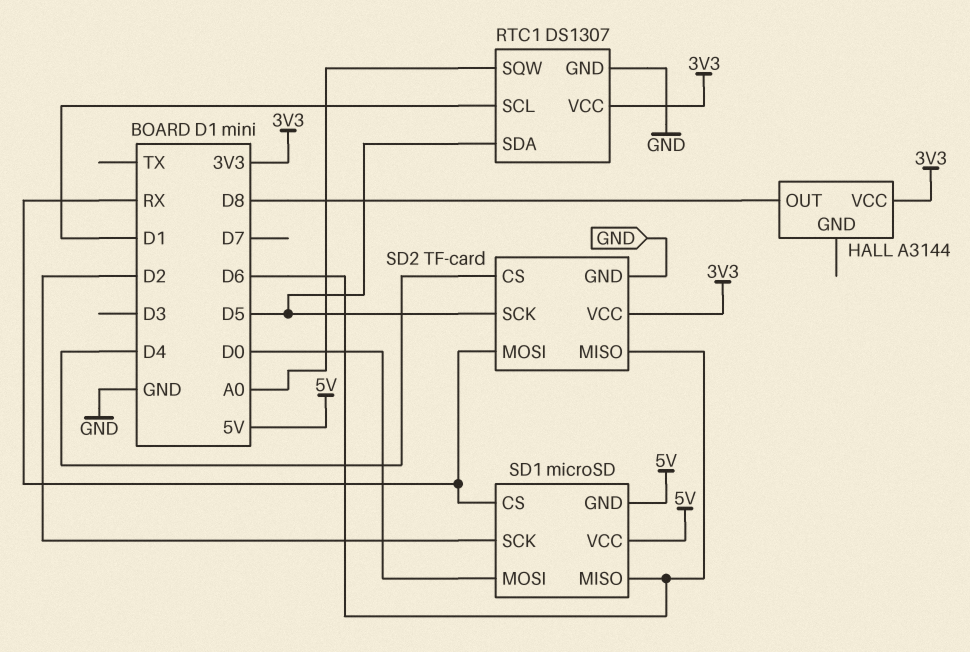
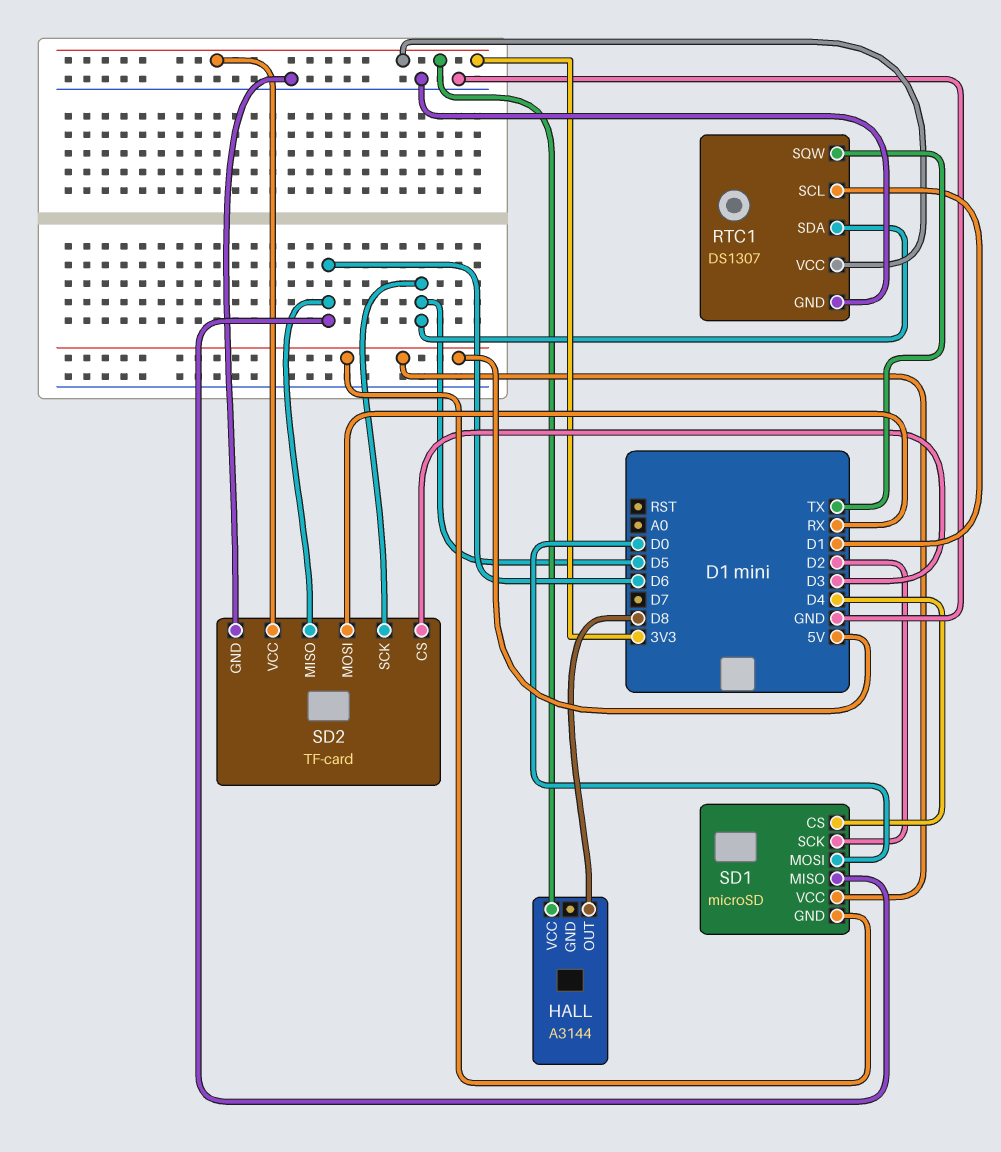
RTC1 pin SQW: A0 -> TX
SD1 pin CS: RX -> D4
SD2 pin CS: D4 -> D3

